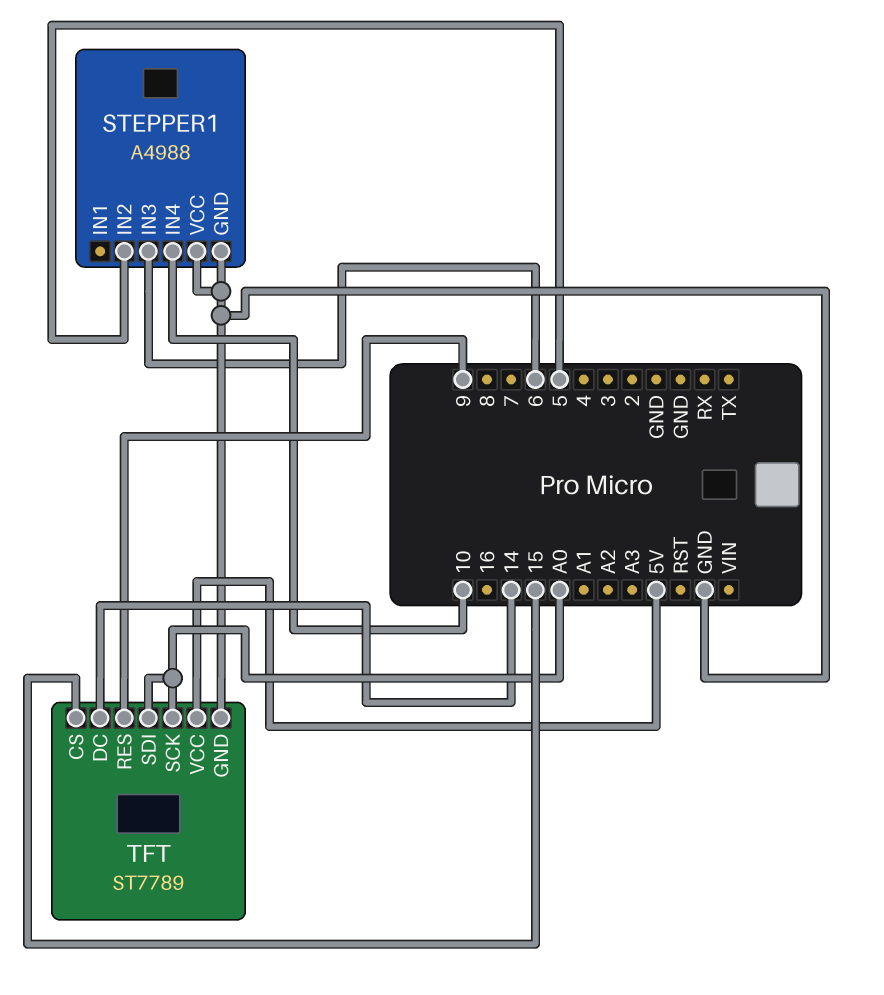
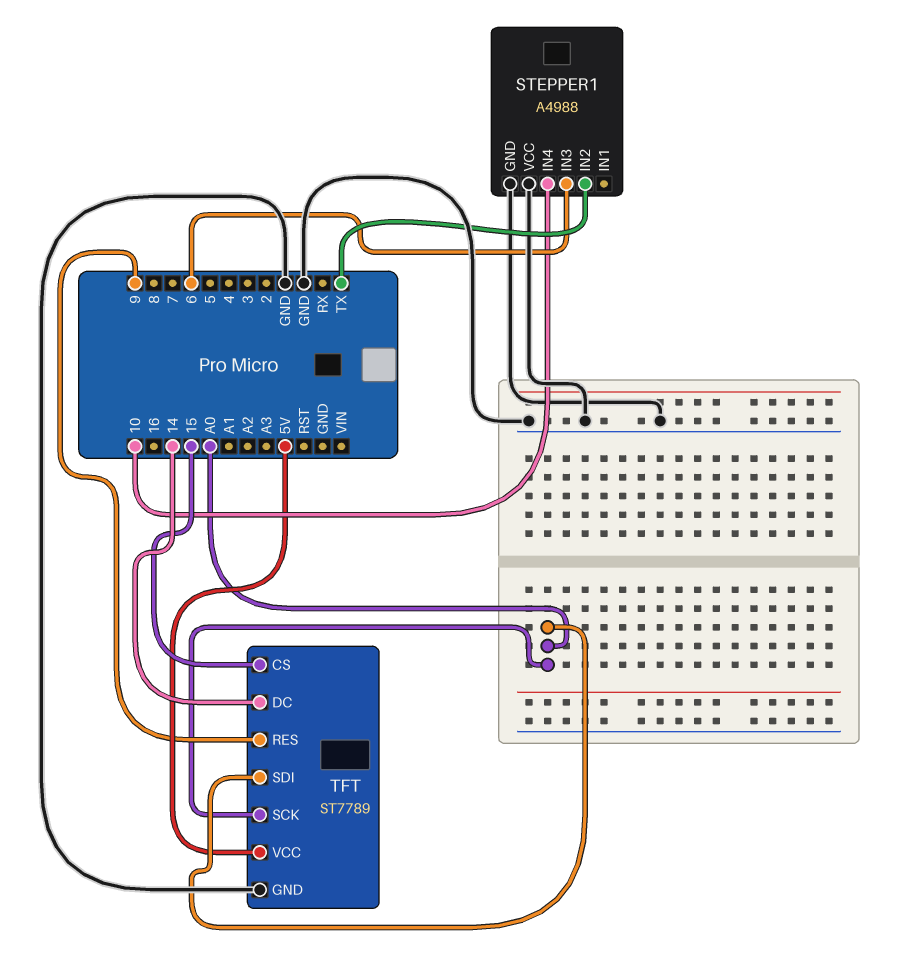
STEPPER1 pin IN2: 5 -> TX

